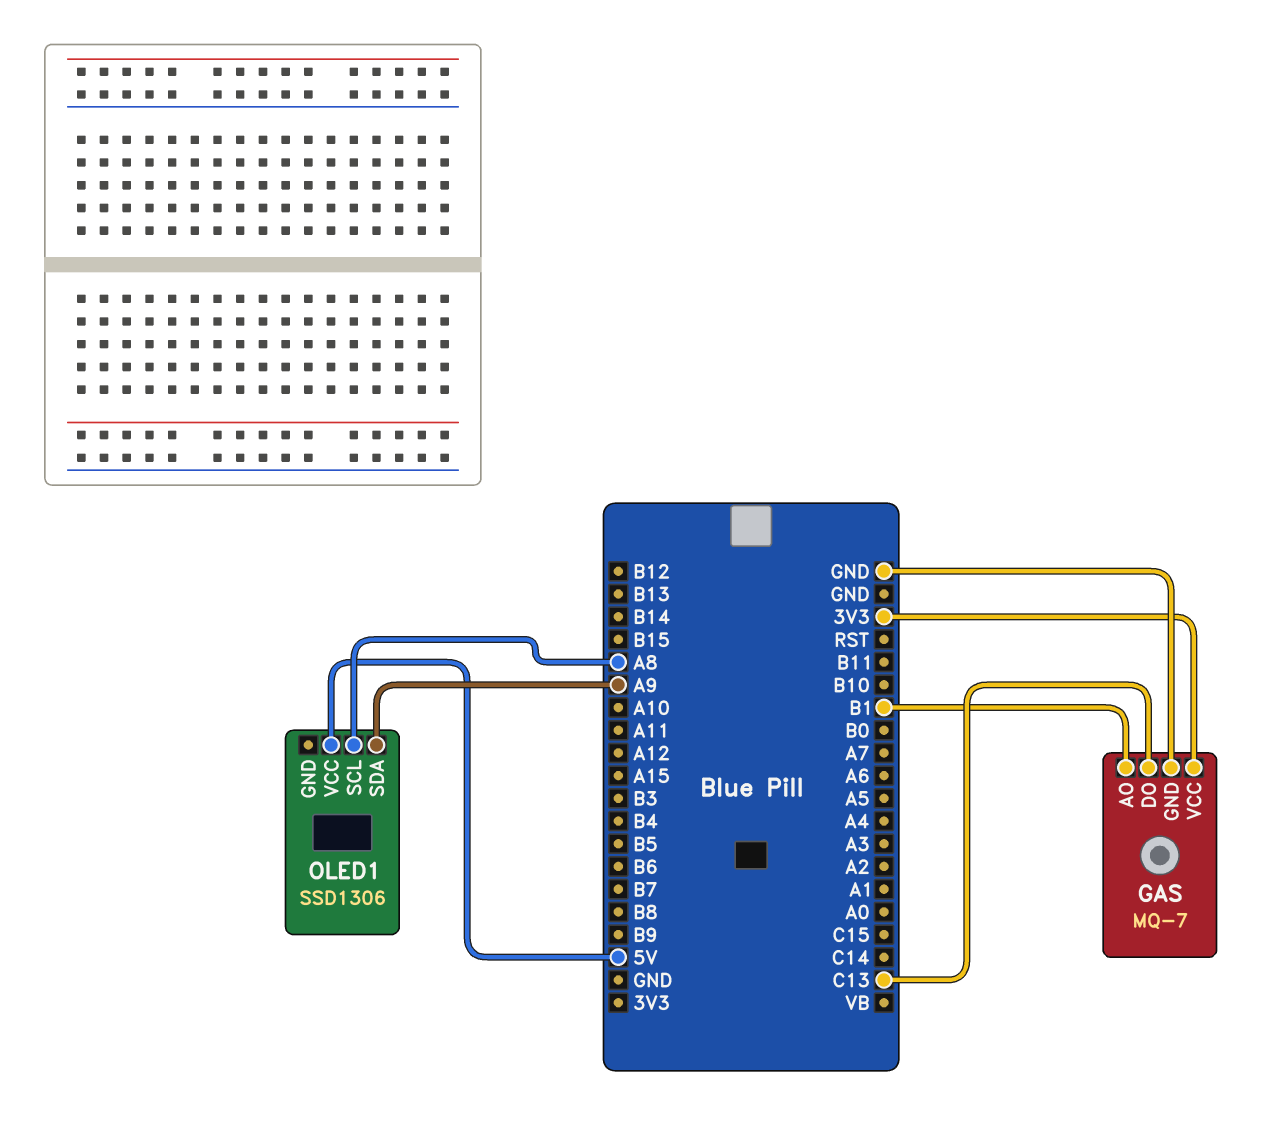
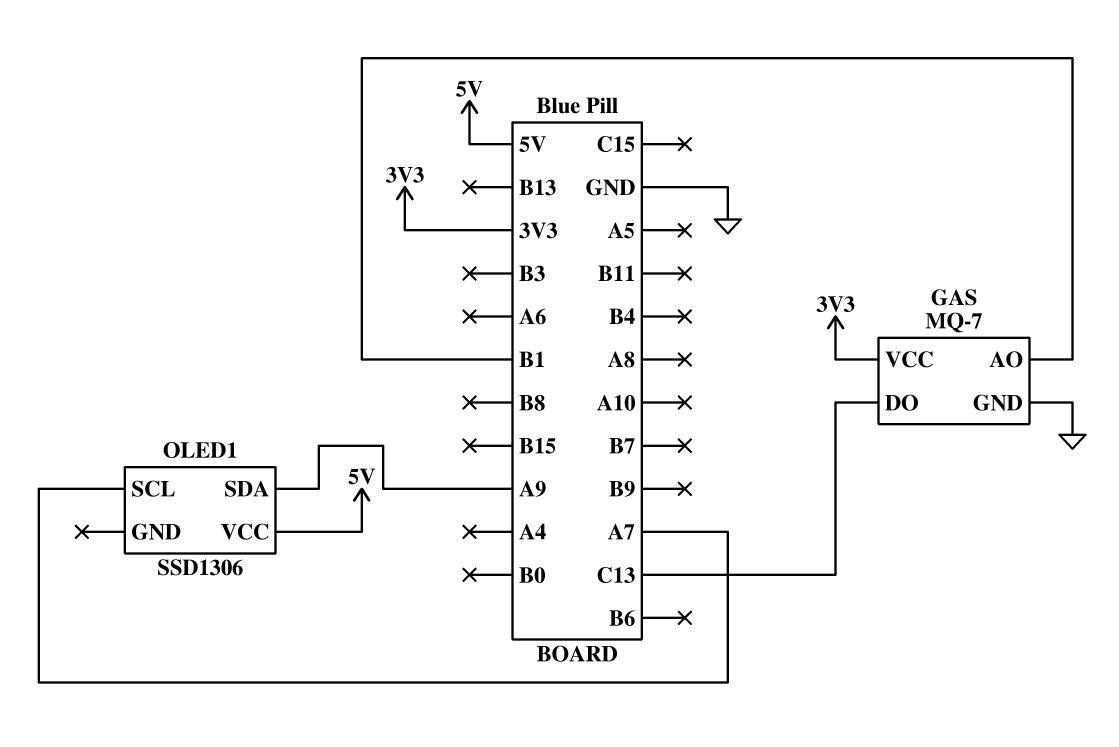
OLED1 pin SCL: A8 -> A7

